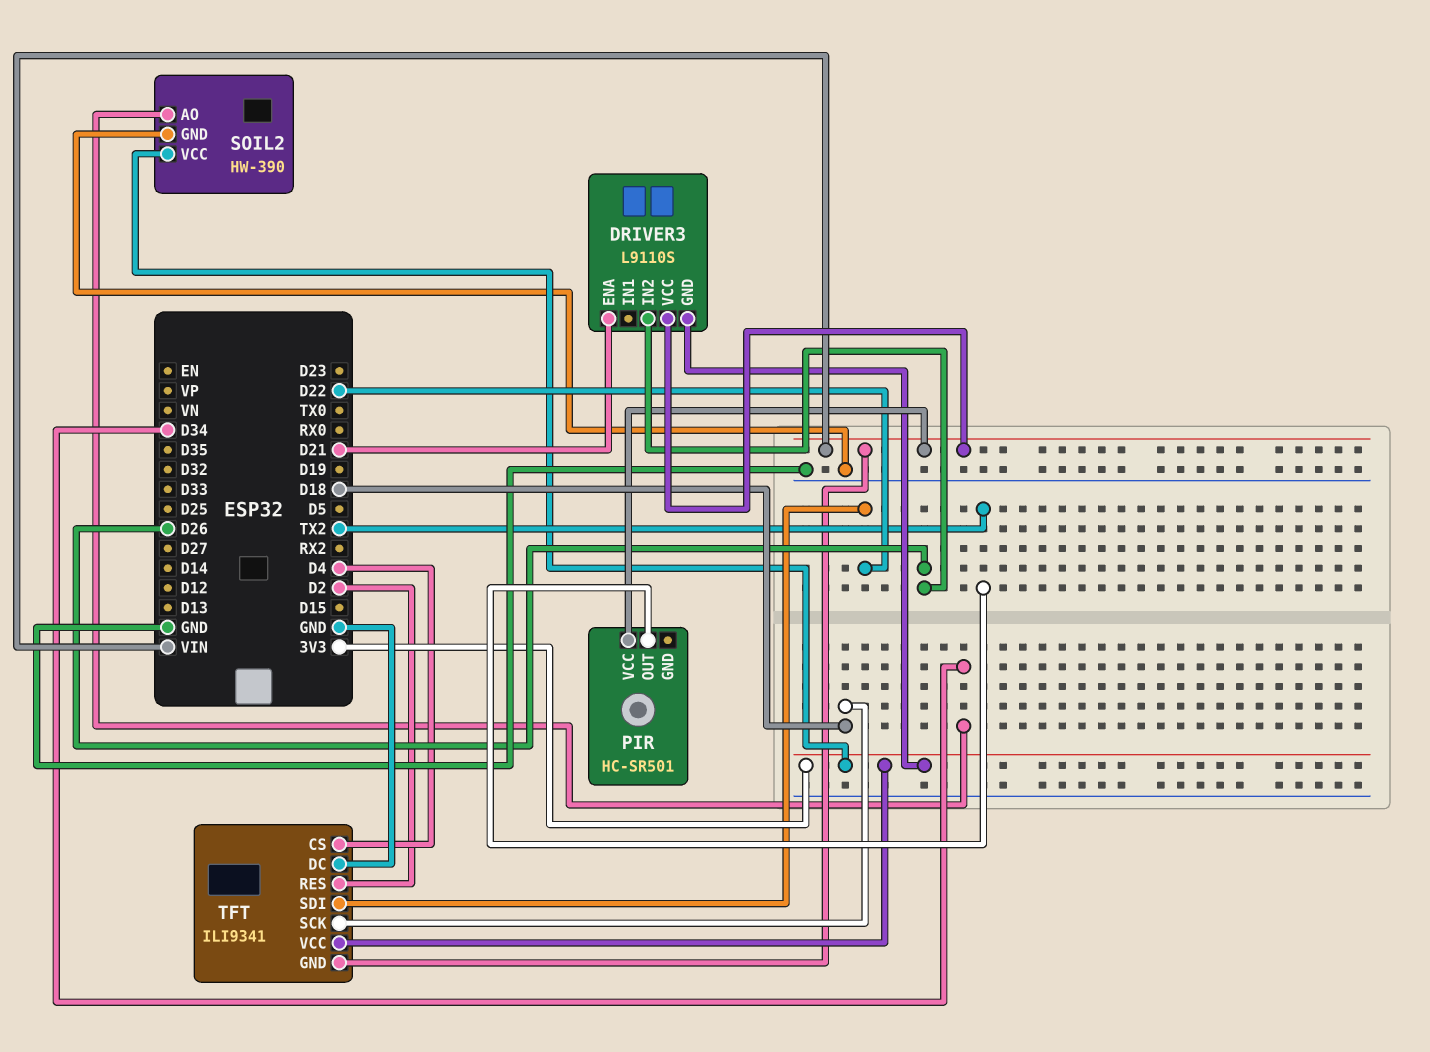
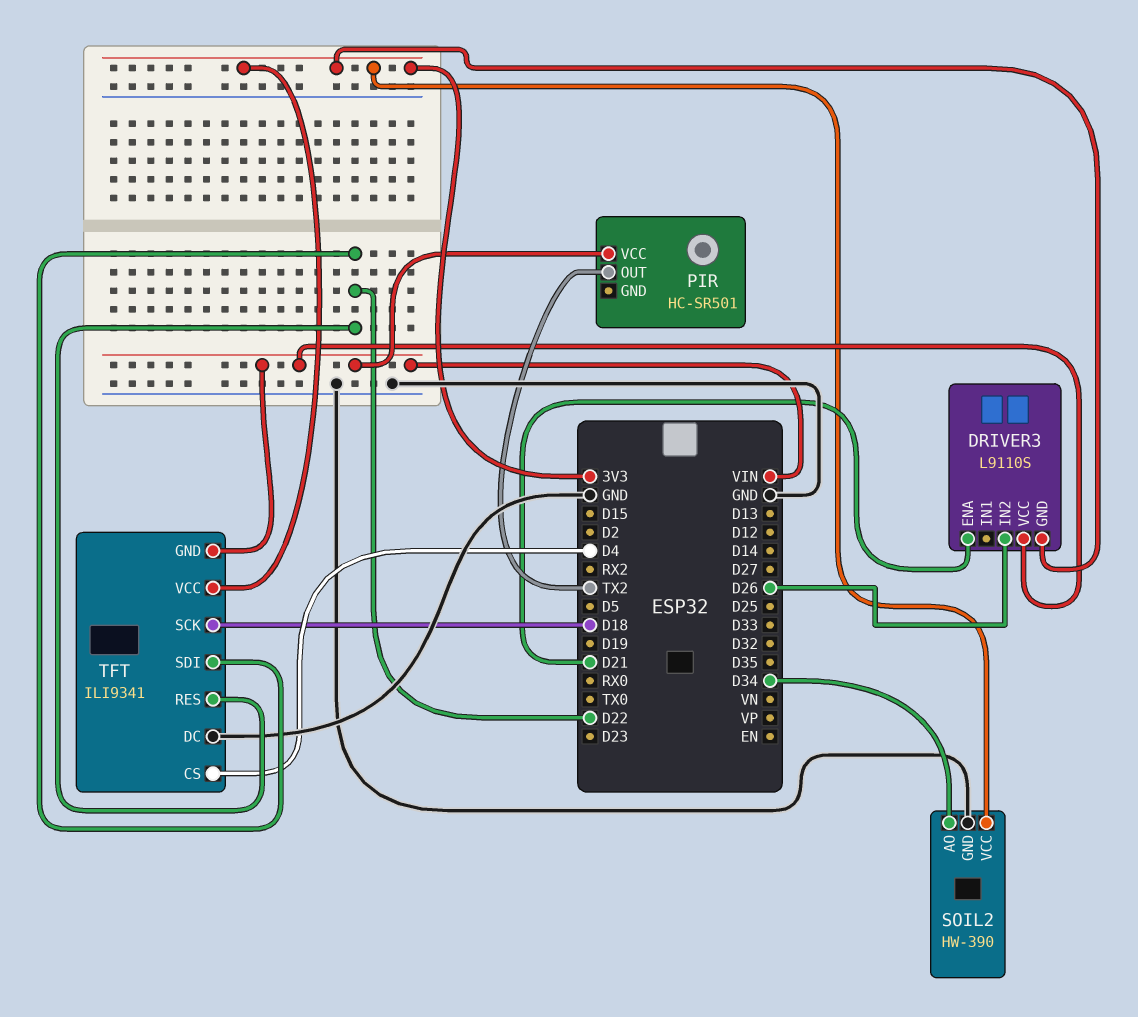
TFT pin RES: D2 -> D22

